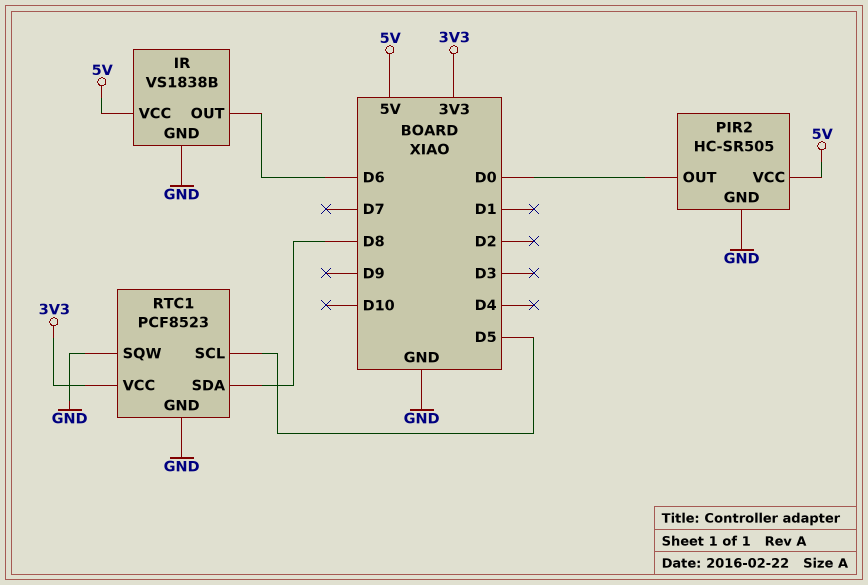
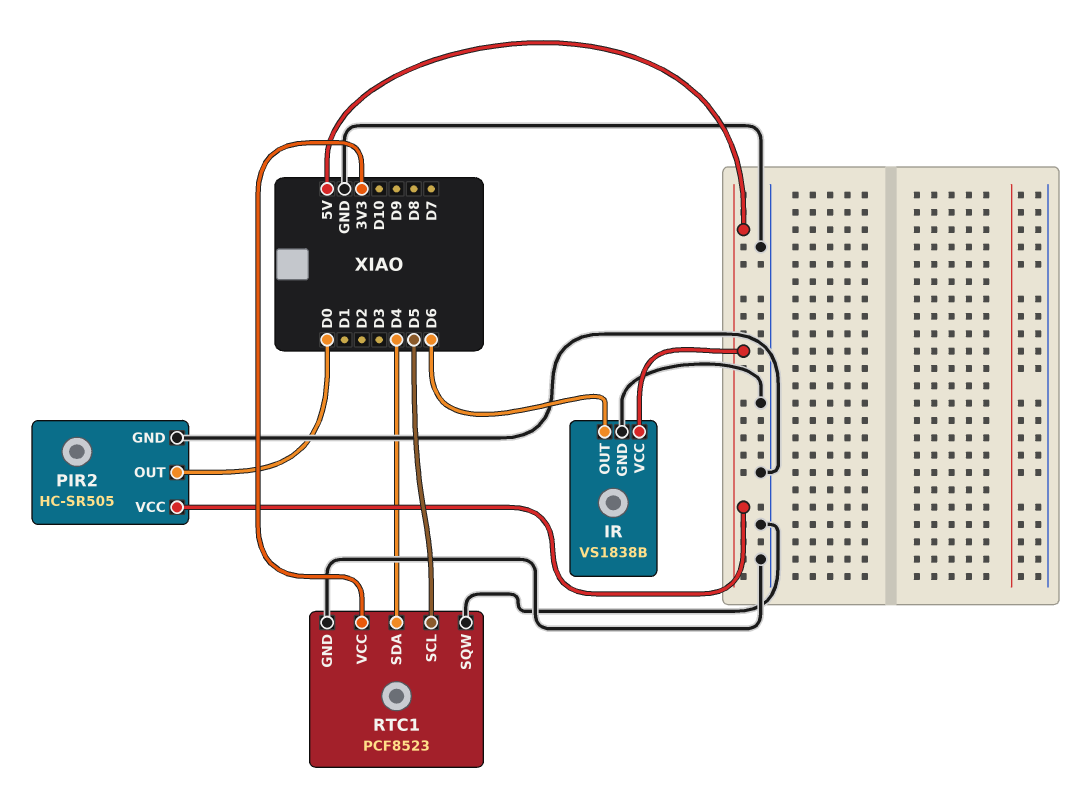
RTC1 pin SDA: D8 -> D4

